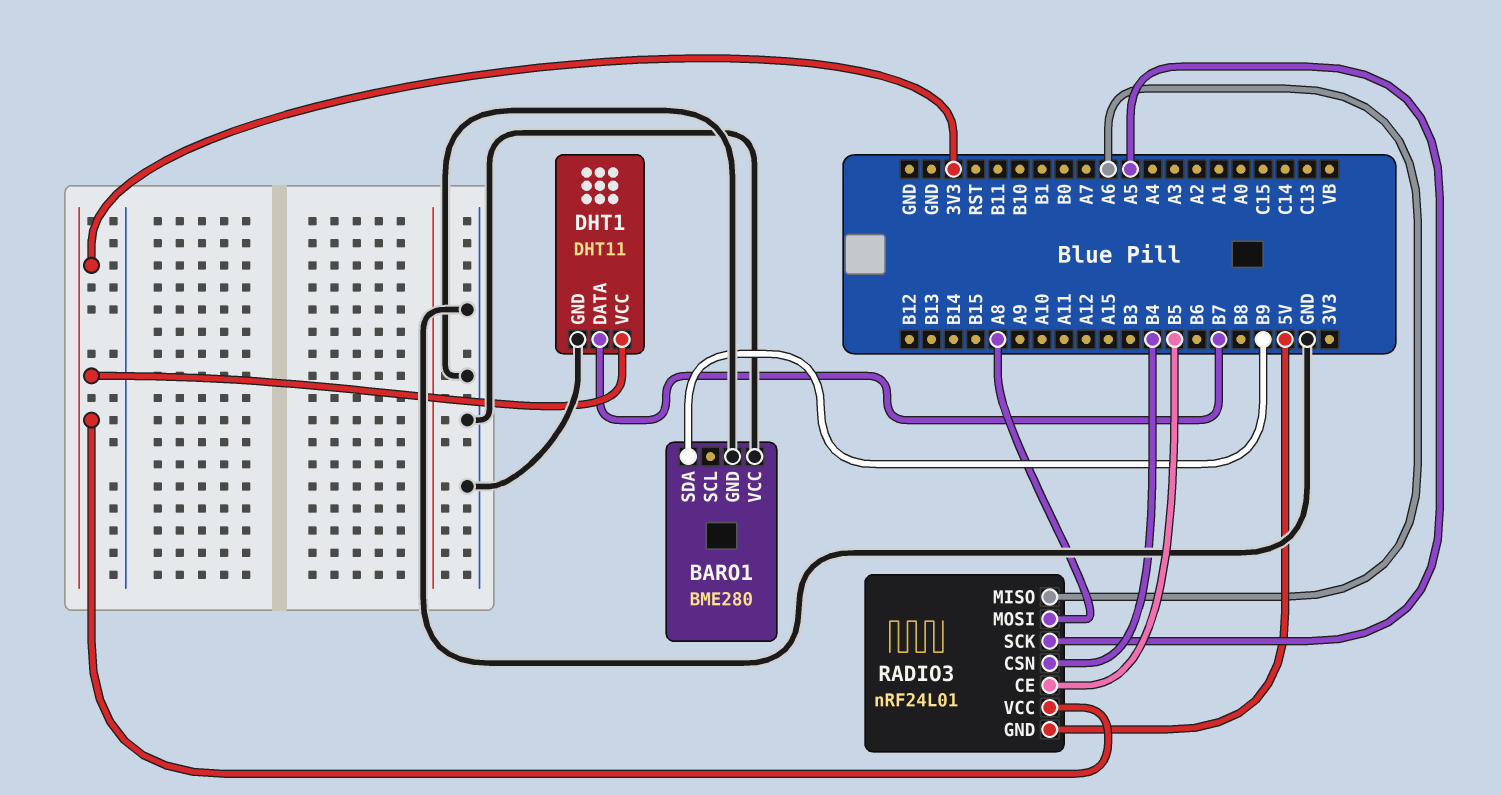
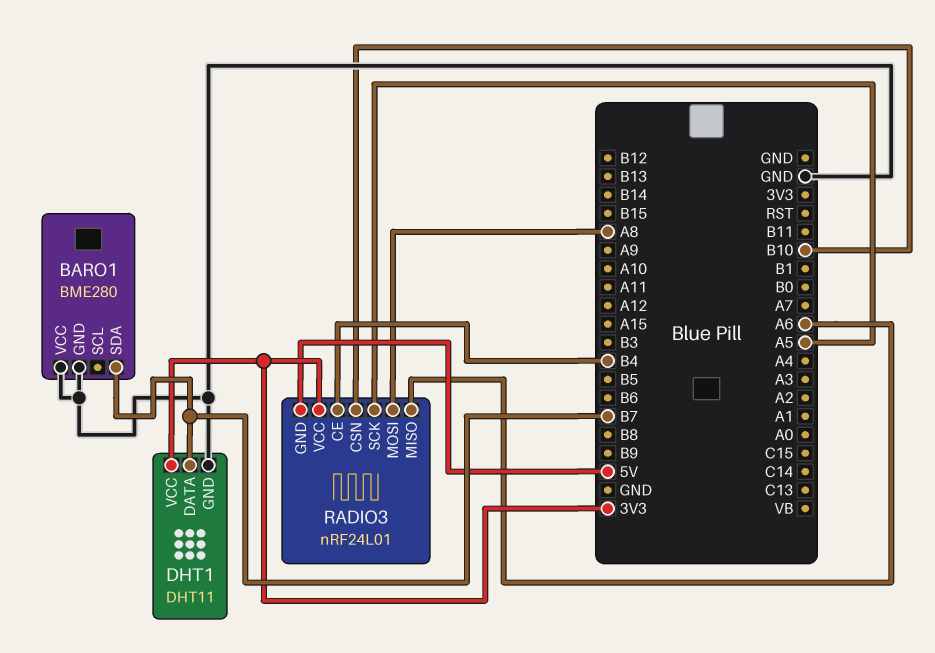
BARO1 pin SDA: B9 -> B7
RADIO3 pin CE: B5 -> B4
RADIO3 pin CSN: B4 -> B10

